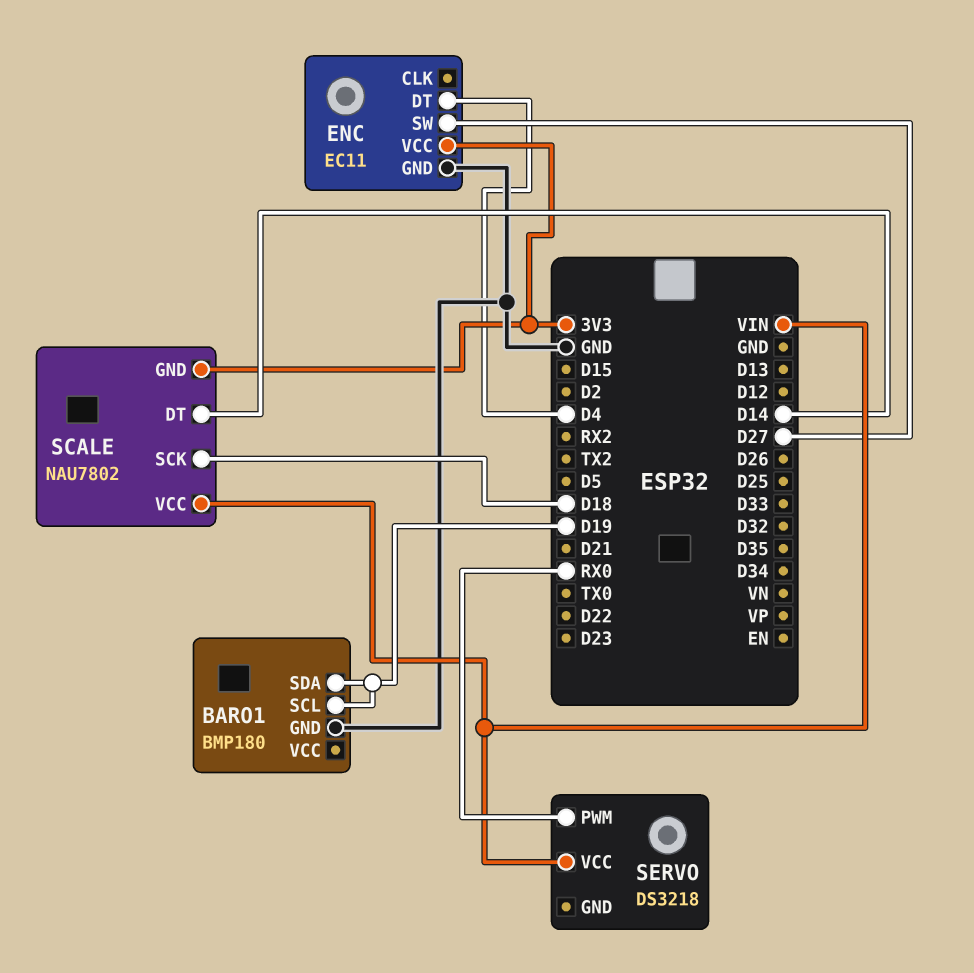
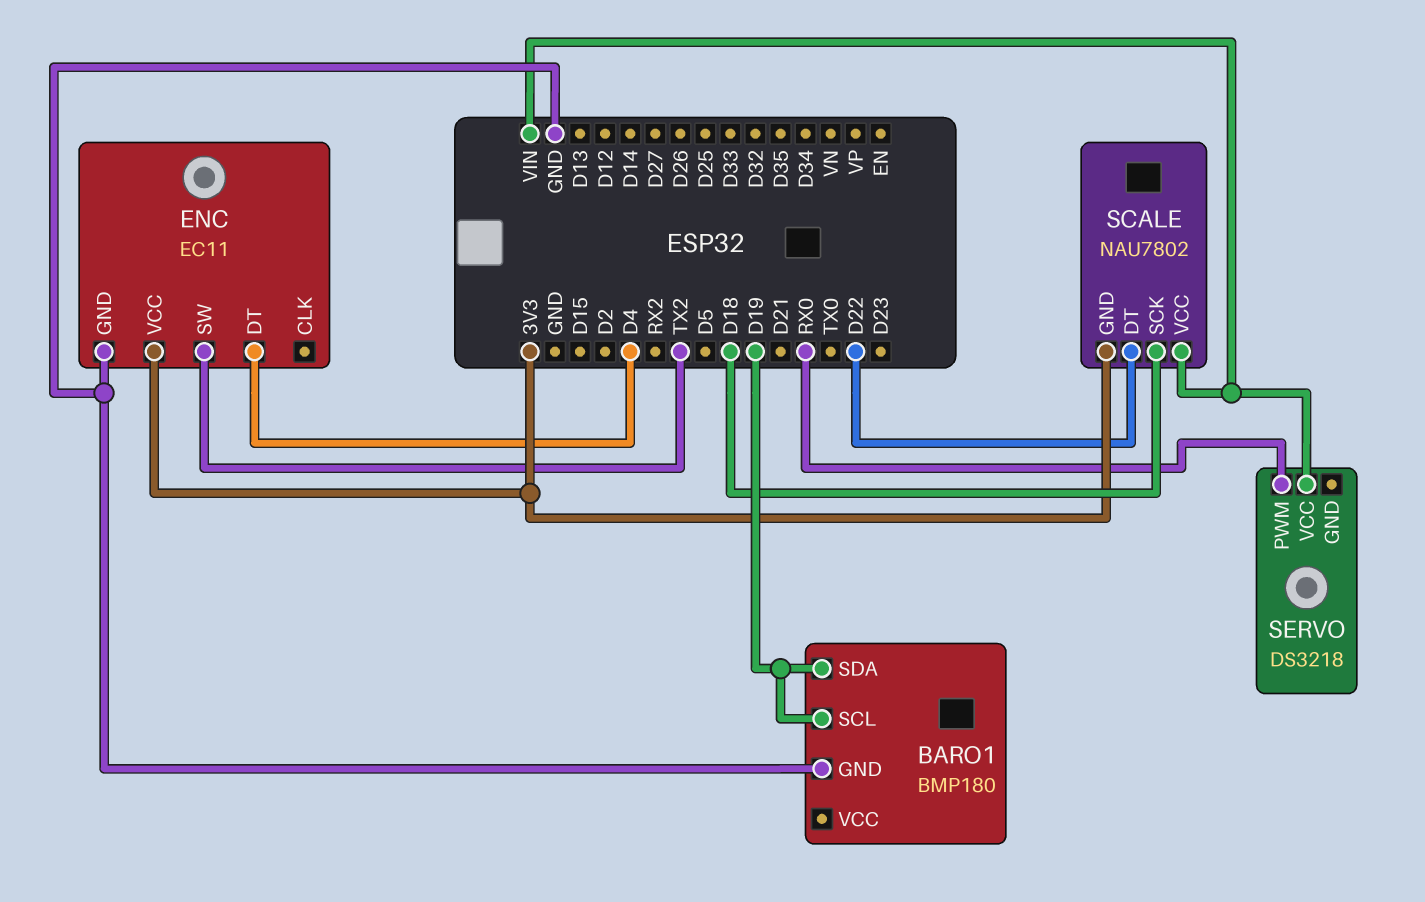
ENC pin SW: D27 -> TX2
SCALE pin DT: D14 -> D22

